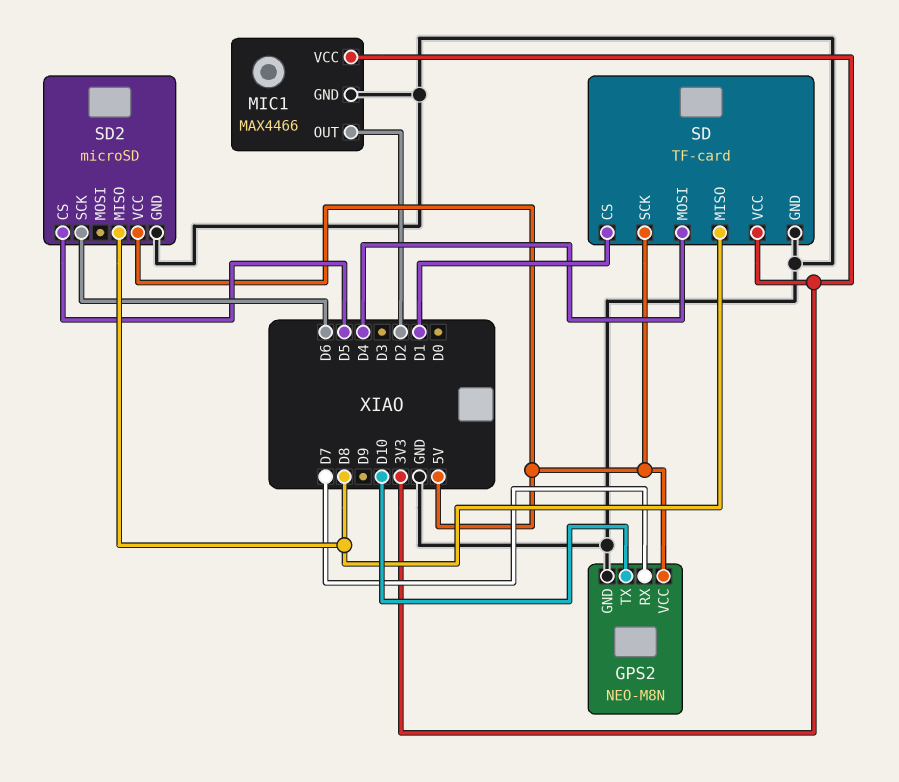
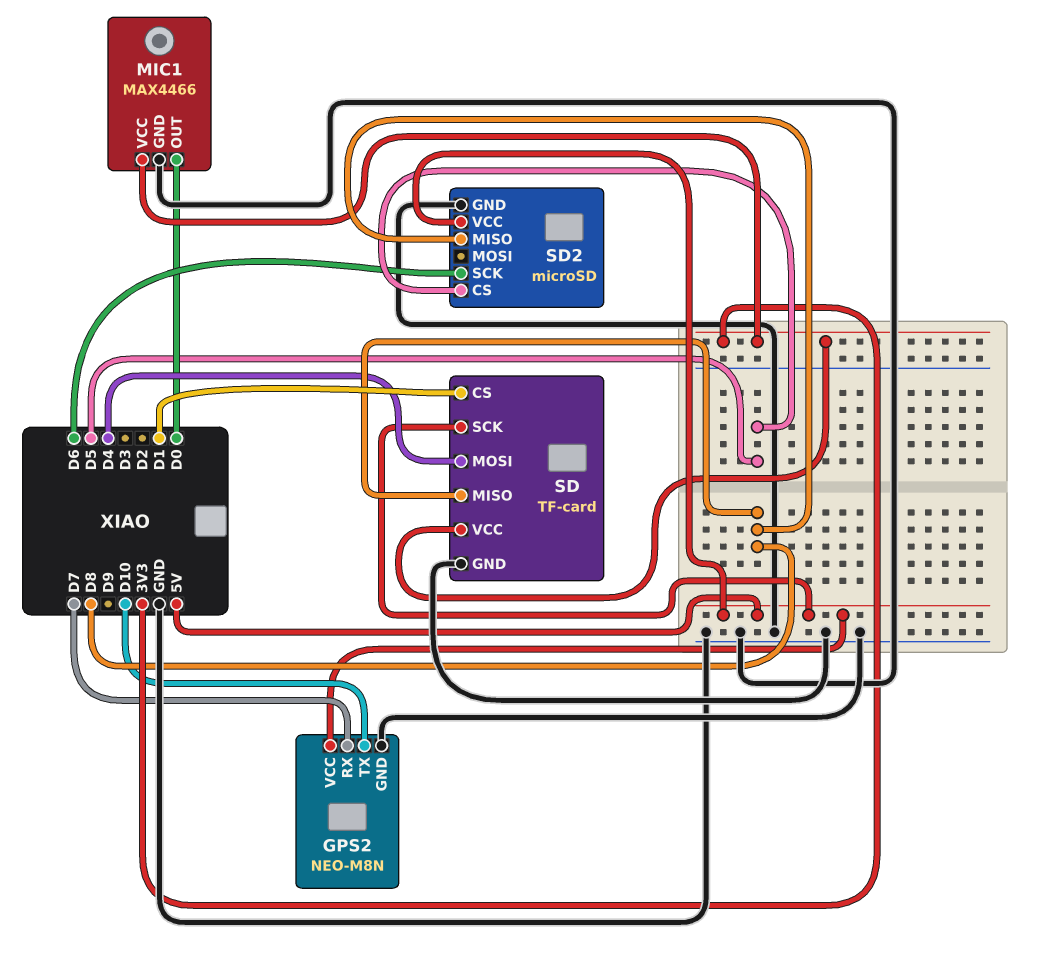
MIC1 pin OUT: D2 -> D0

